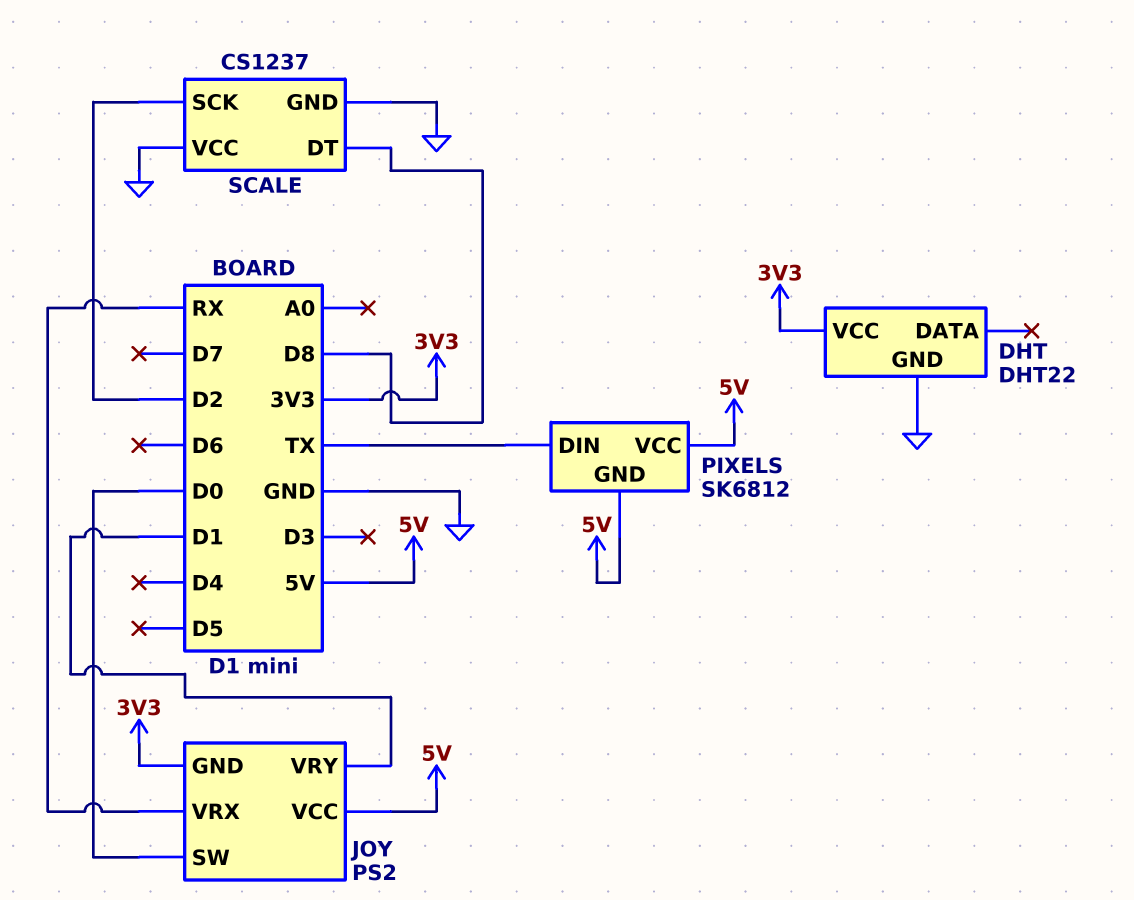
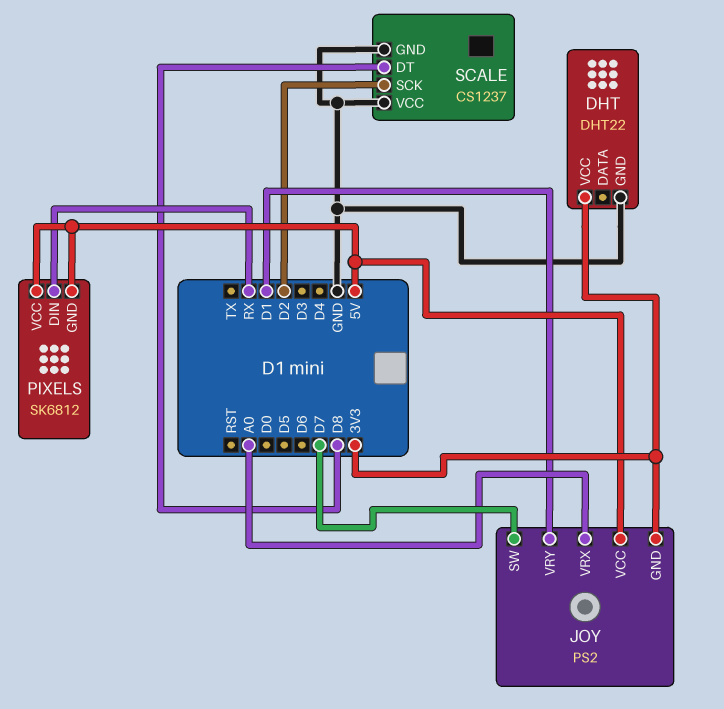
JOY pin SW: D0 -> D7
JOY pin VRX: RX -> A0
PIXELS pin DIN: TX -> RX

